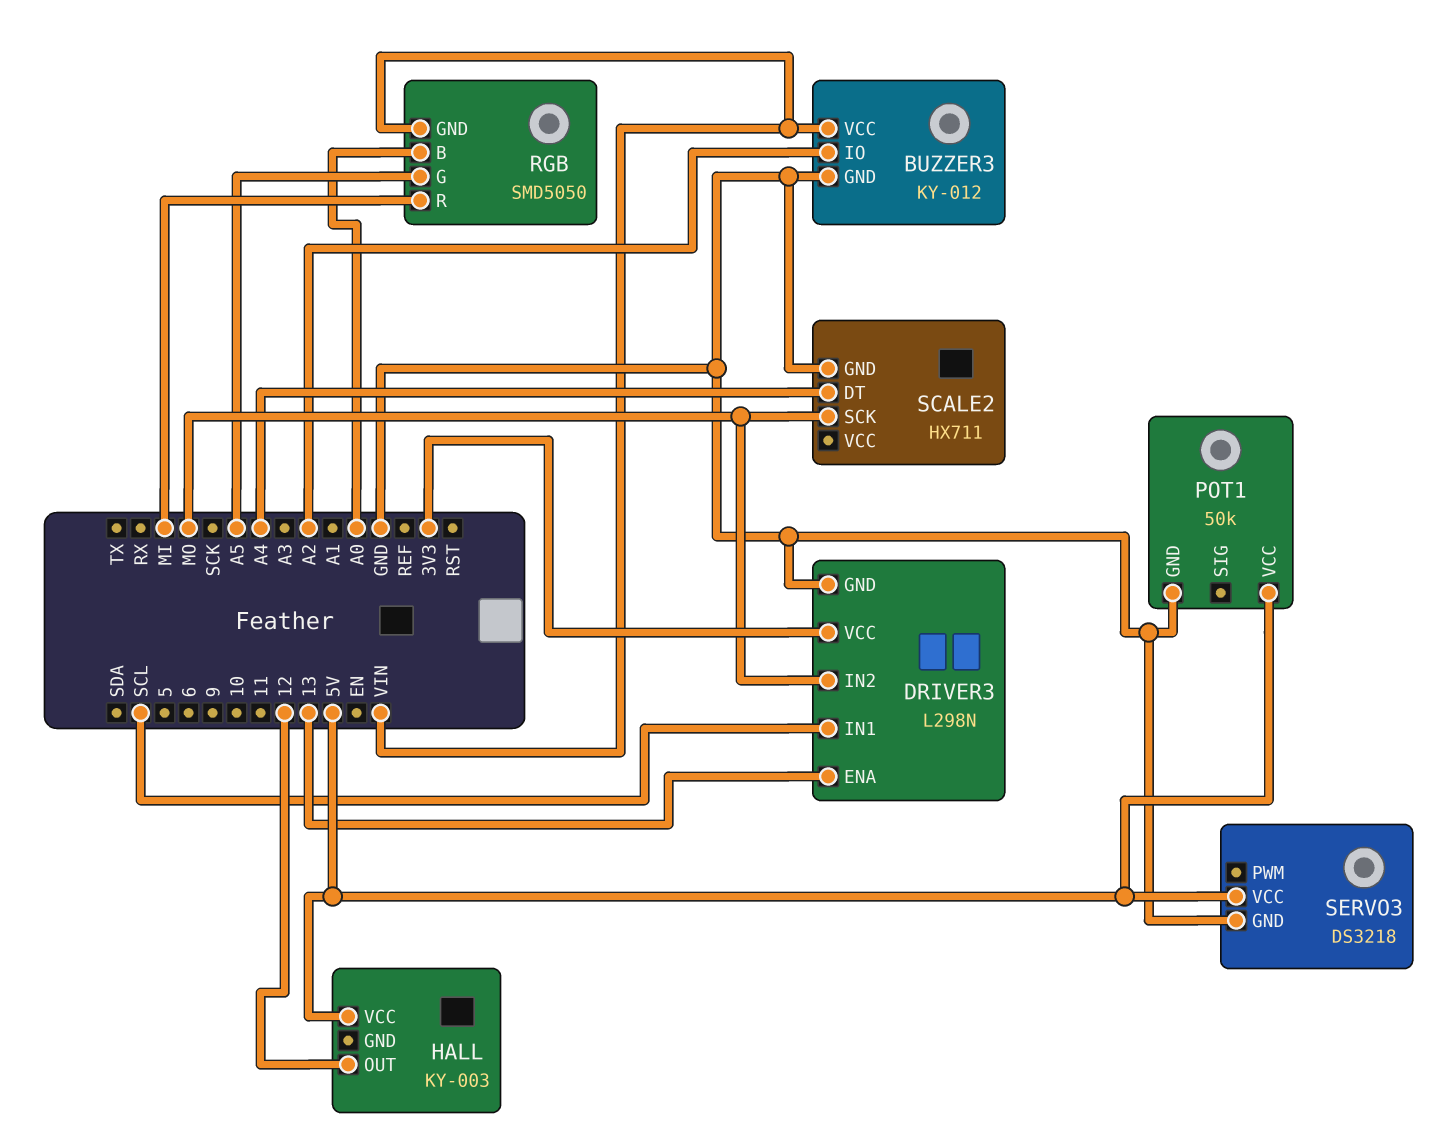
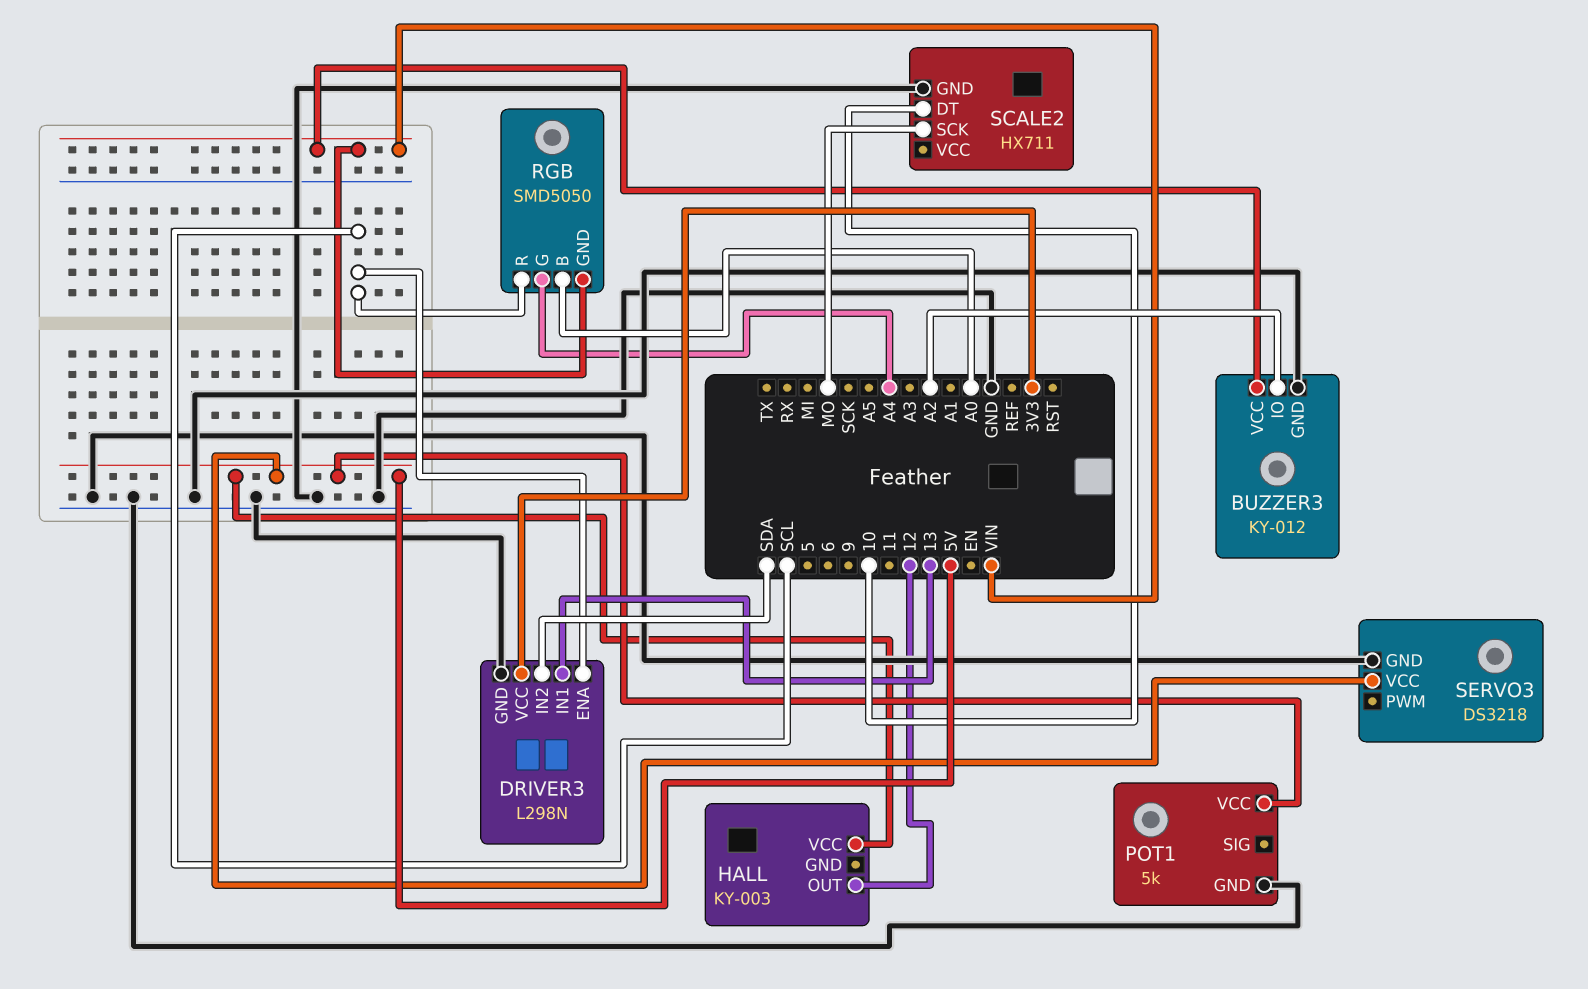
DRIVER3 pin ENA: 13 -> SCL
DRIVER3 pin IN1: SCL -> 13
DRIVER3 pin IN2: MO -> SDA
POT1: 50k -> 5k
RGB pin G: A5 -> A4
RGB pin R: MI -> SCL
SCALE2 pin DT: A4 -> 10

